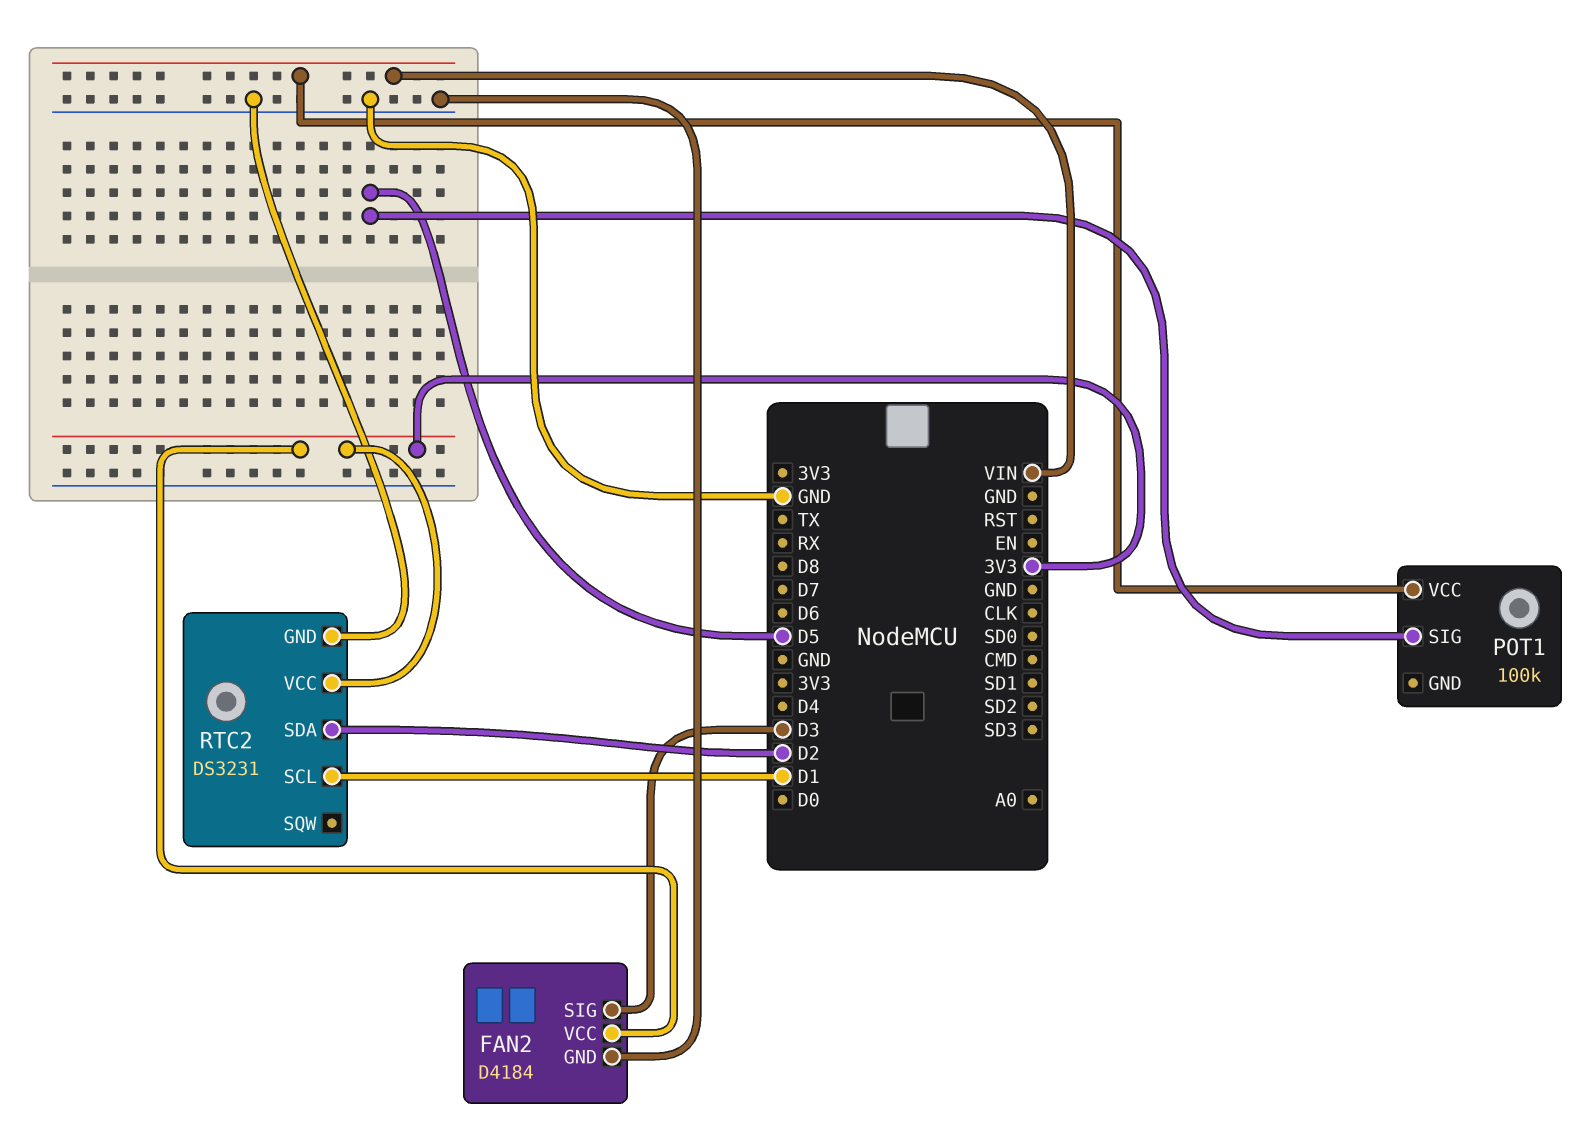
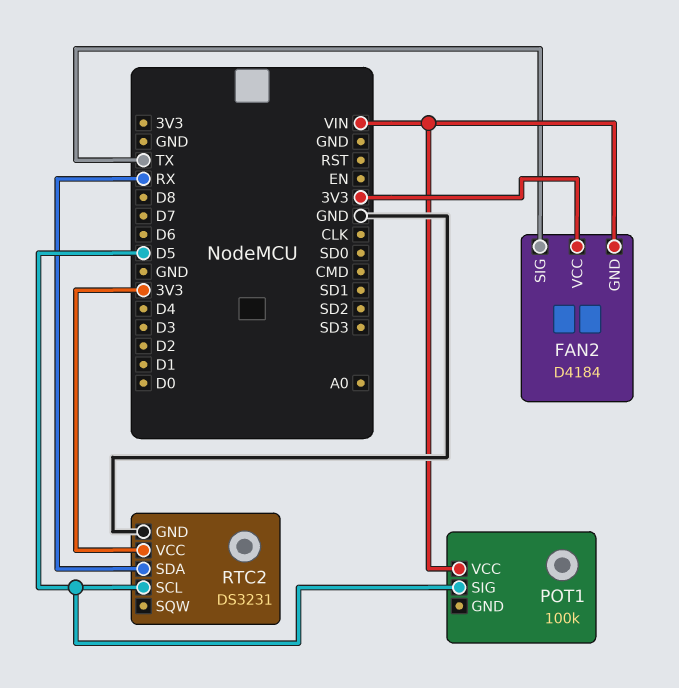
FAN2 pin GND: GND -> VIN
FAN2 pin SIG: D3 -> TX
RTC2 pin SCL: D1 -> D5
RTC2 pin SDA: D2 -> RX

